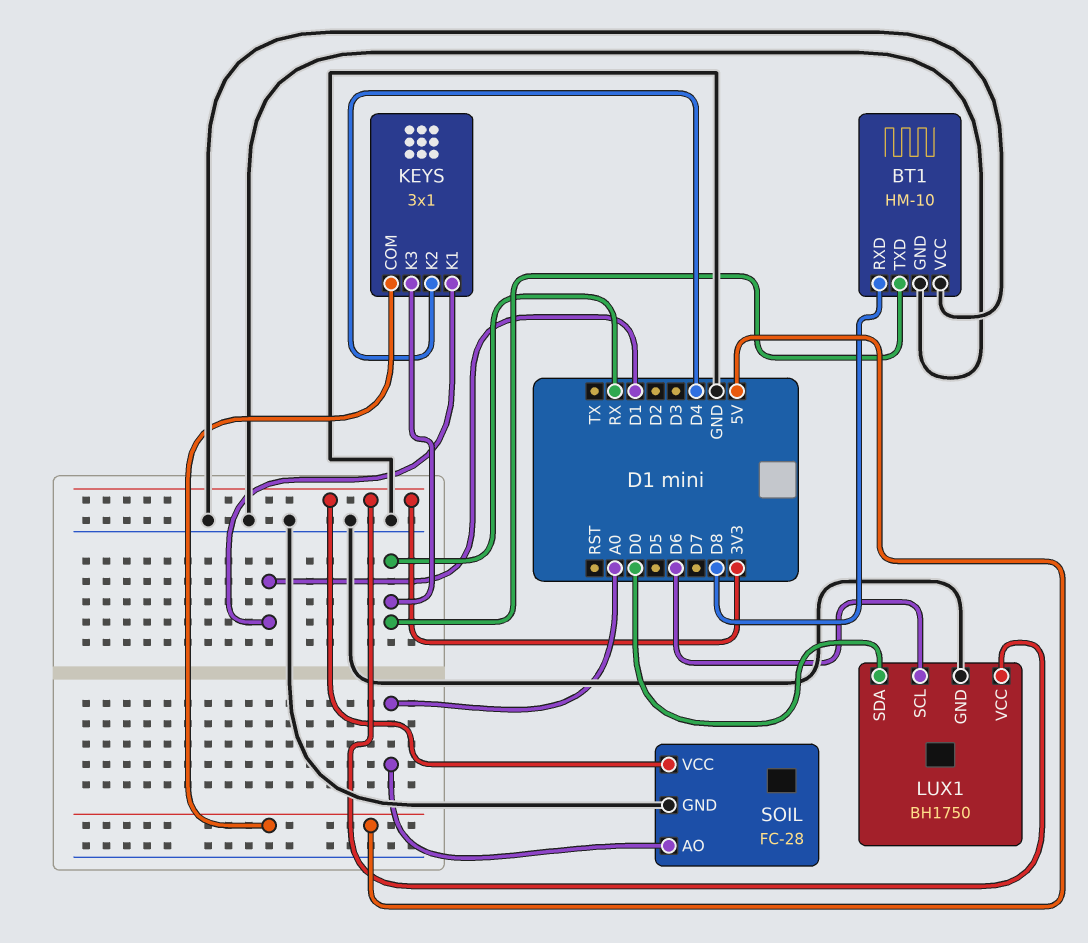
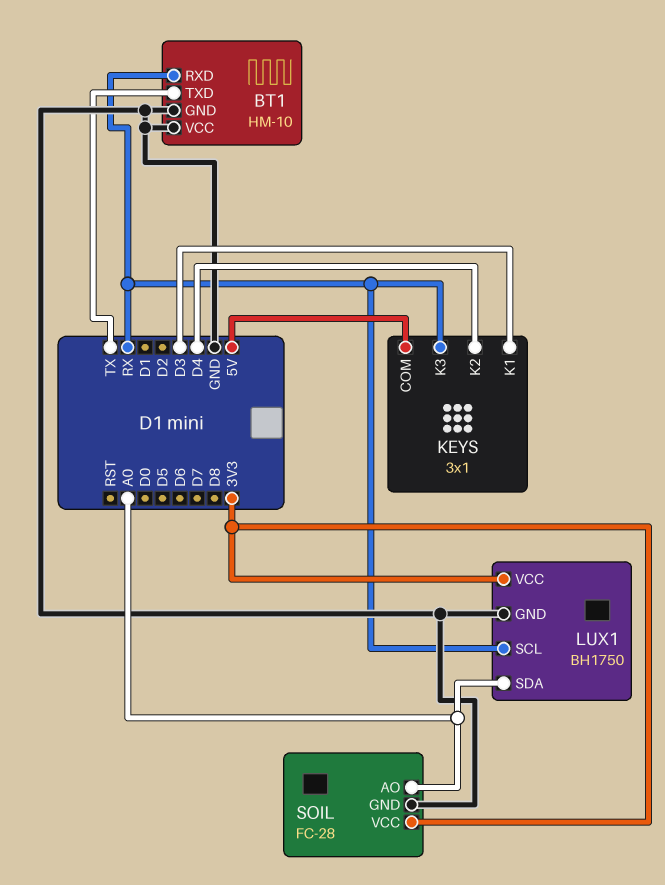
BT1 pin RXD: D8 -> RX
BT1 pin TXD: RX -> TX
KEYS pin K1: D1 -> D3
LUX1 pin SCL: D6 -> RX
LUX1 pin SDA: D0 -> A0

